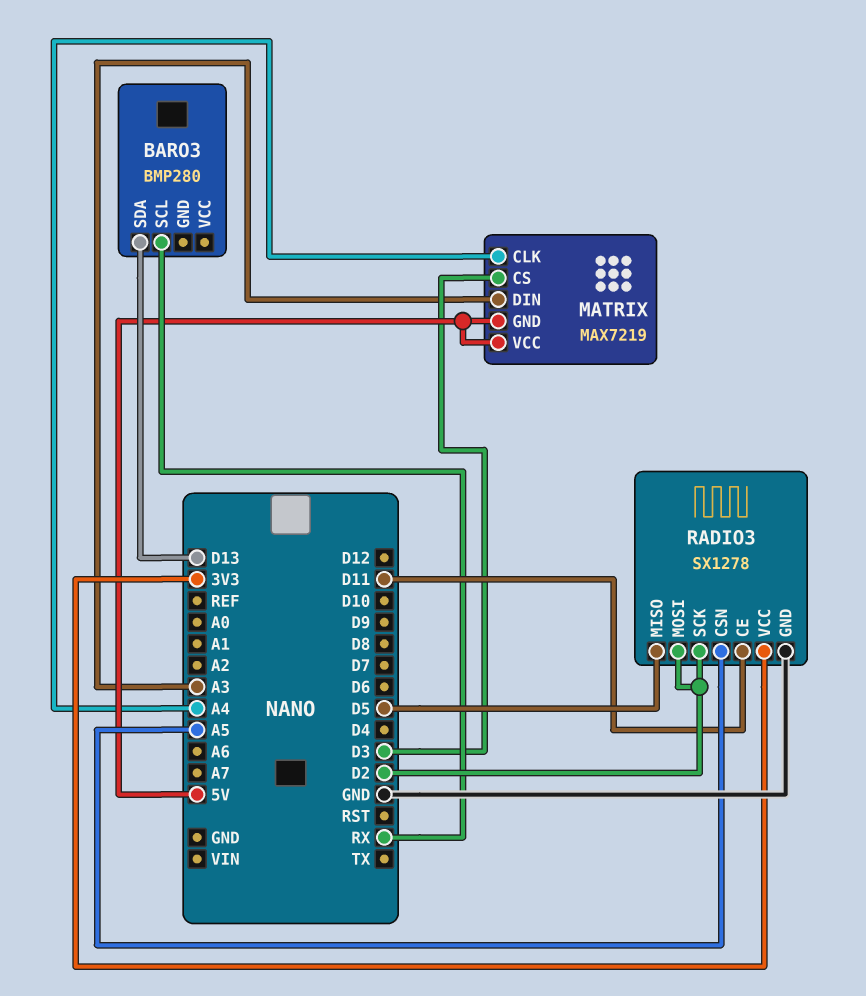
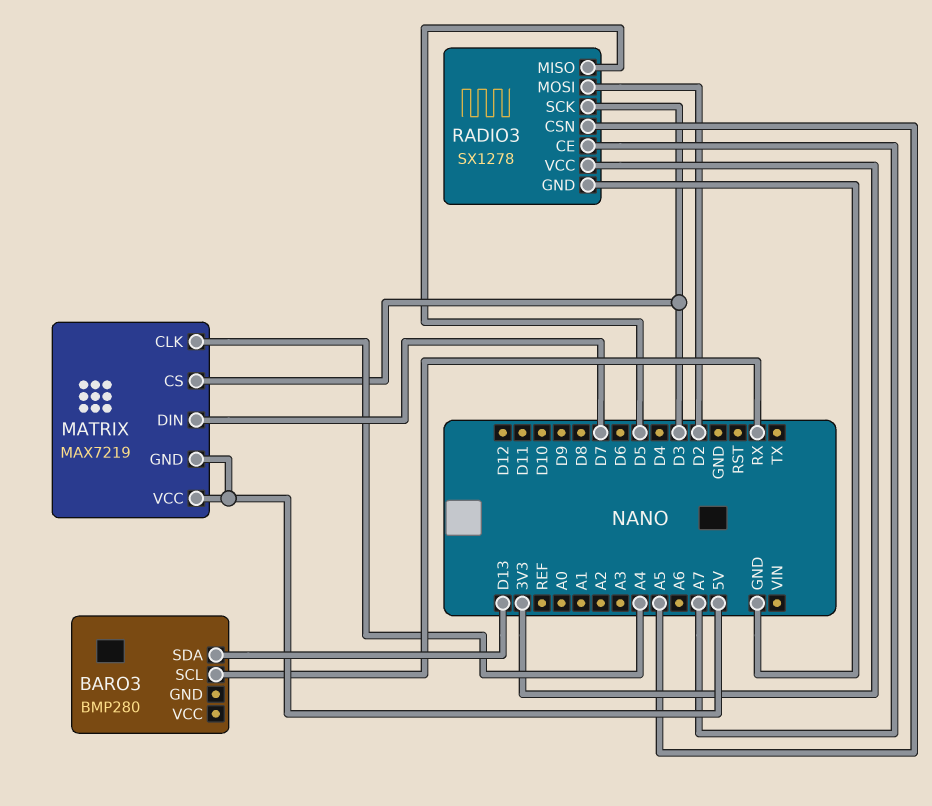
MATRIX pin DIN: A3 -> D7
RADIO3 pin CE: D11 -> A7
RADIO3 pin SCK: D2 -> D3

